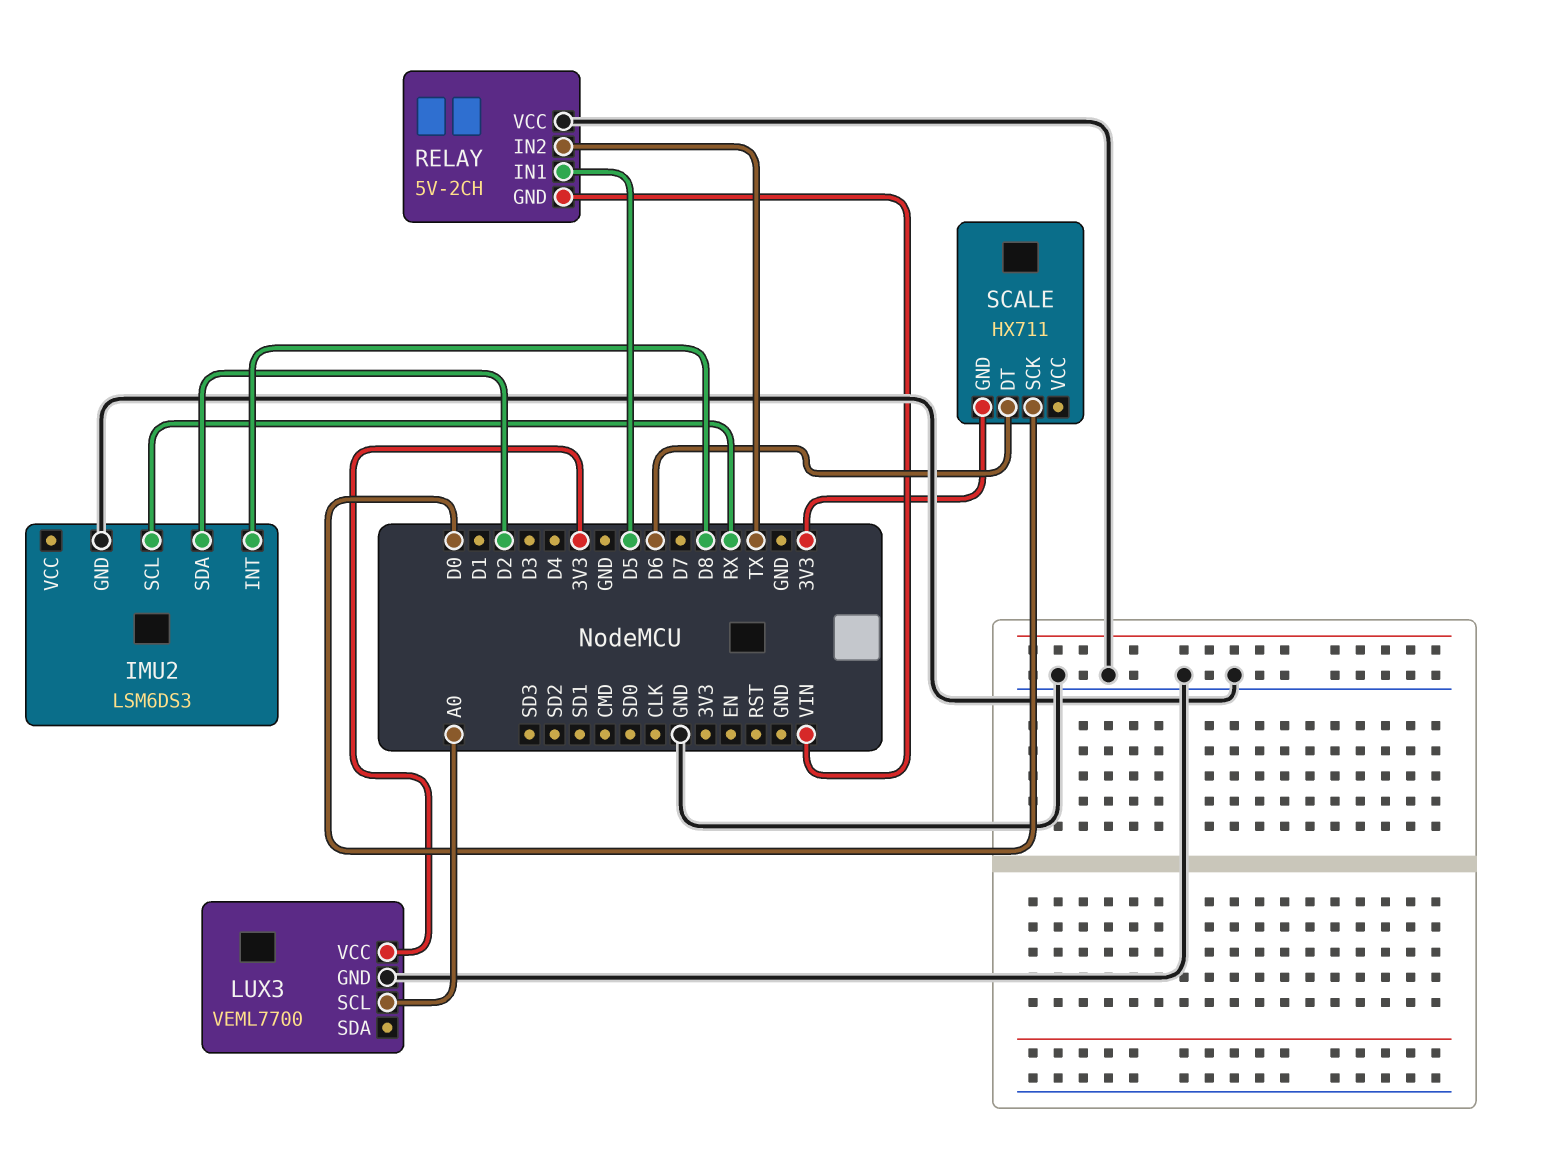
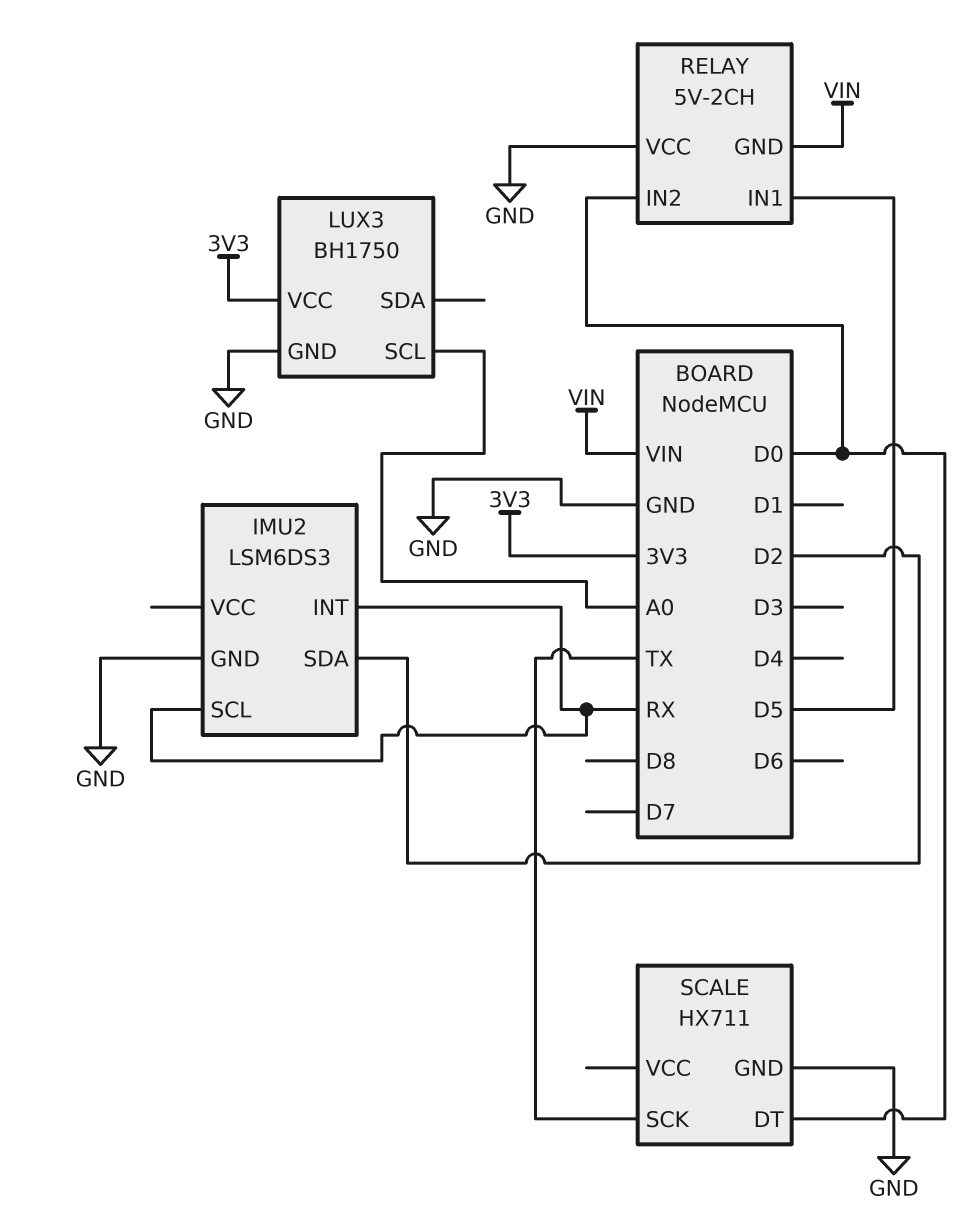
IMU2 pin INT: D8 -> RX
LUX3: VEML7700 -> BH1750
RELAY pin IN2: TX -> D0
SCALE pin DT: D6 -> D0
SCALE pin GND: 3V3 -> GND
SCALE pin SCK: D0 -> TX

